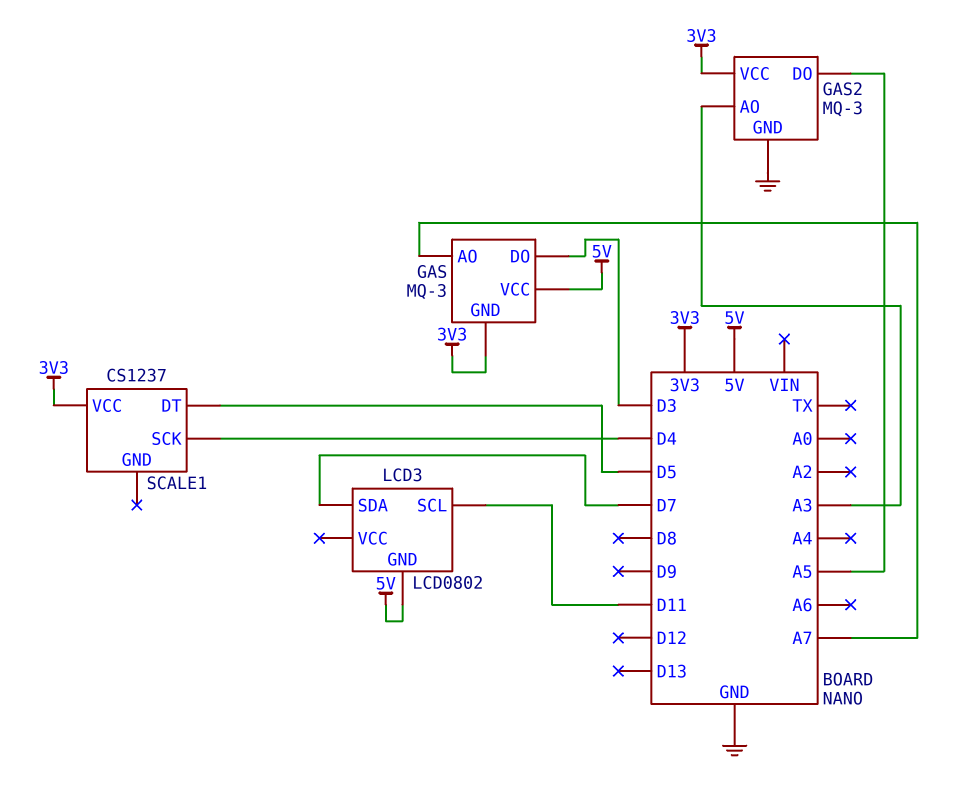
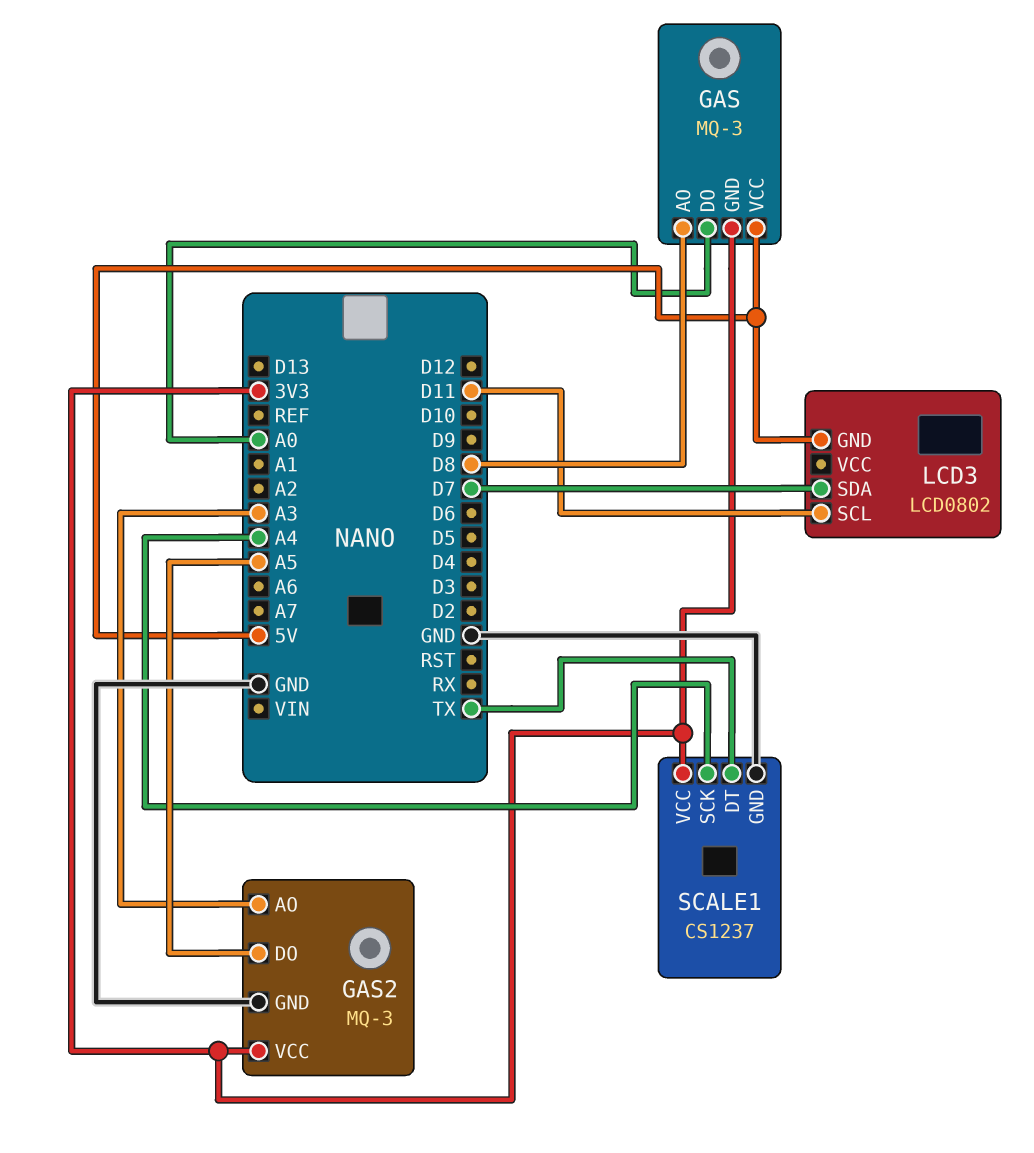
GAS pin AO: A7 -> D8
GAS pin DO: D3 -> A0
SCALE1 pin DT: D5 -> TX
SCALE1 pin GND: none -> GND
SCALE1 pin SCK: D4 -> A4

